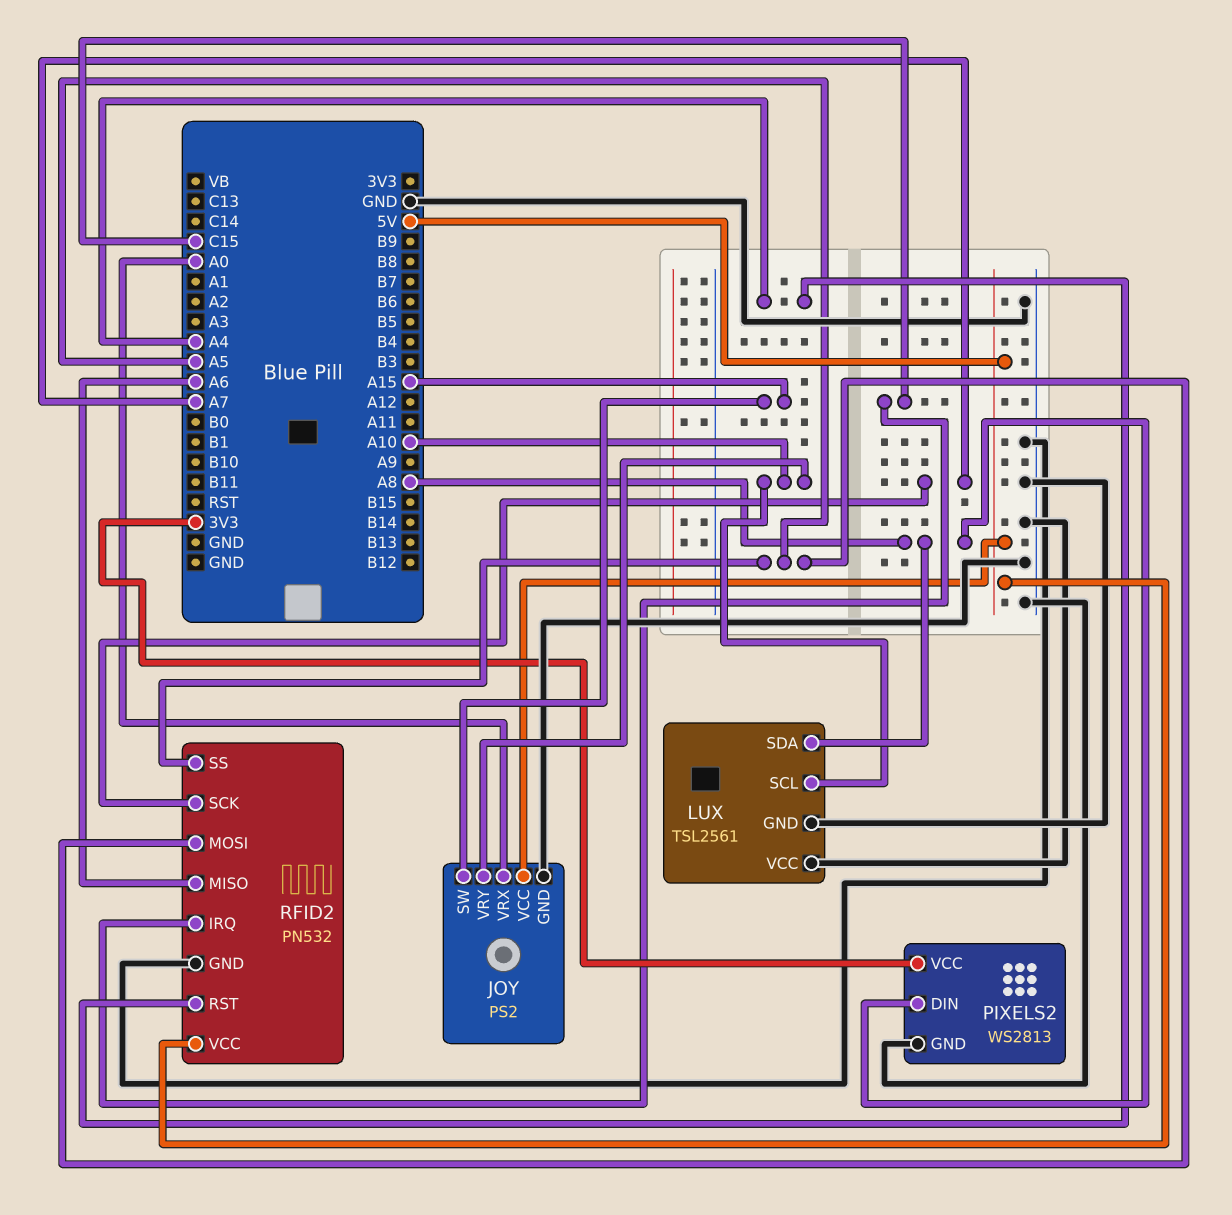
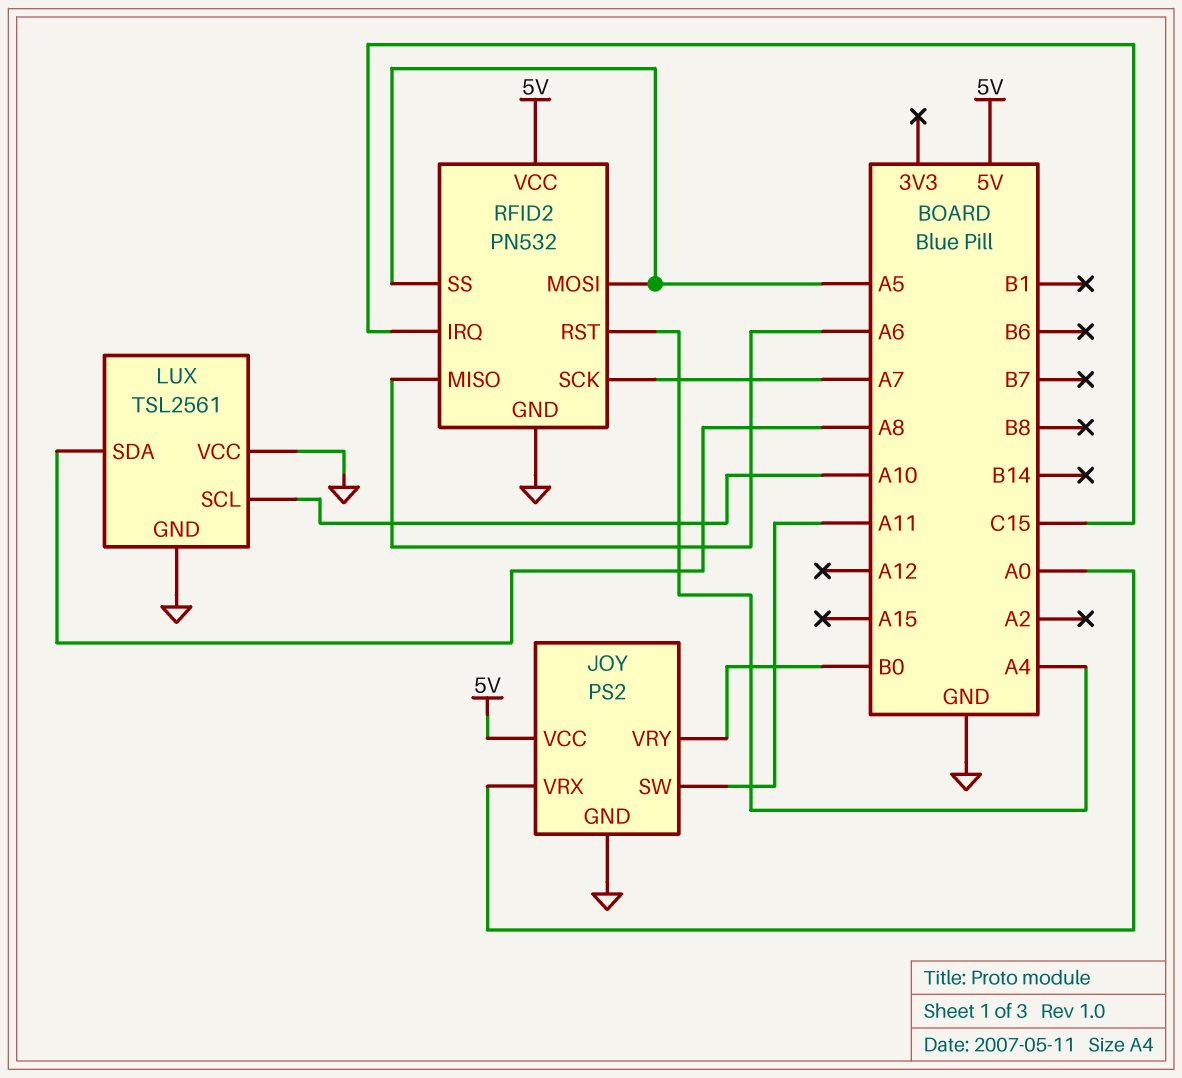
JOY pin SW: A15 -> A11
JOY pin VRY: A10 -> B0
PIXELS2: WS2813 -> none
PIXELS2 pin DIN: A8 -> none
PIXELS2 pin GND: GND -> none
PIXELS2 pin VCC: 3V3 -> none

